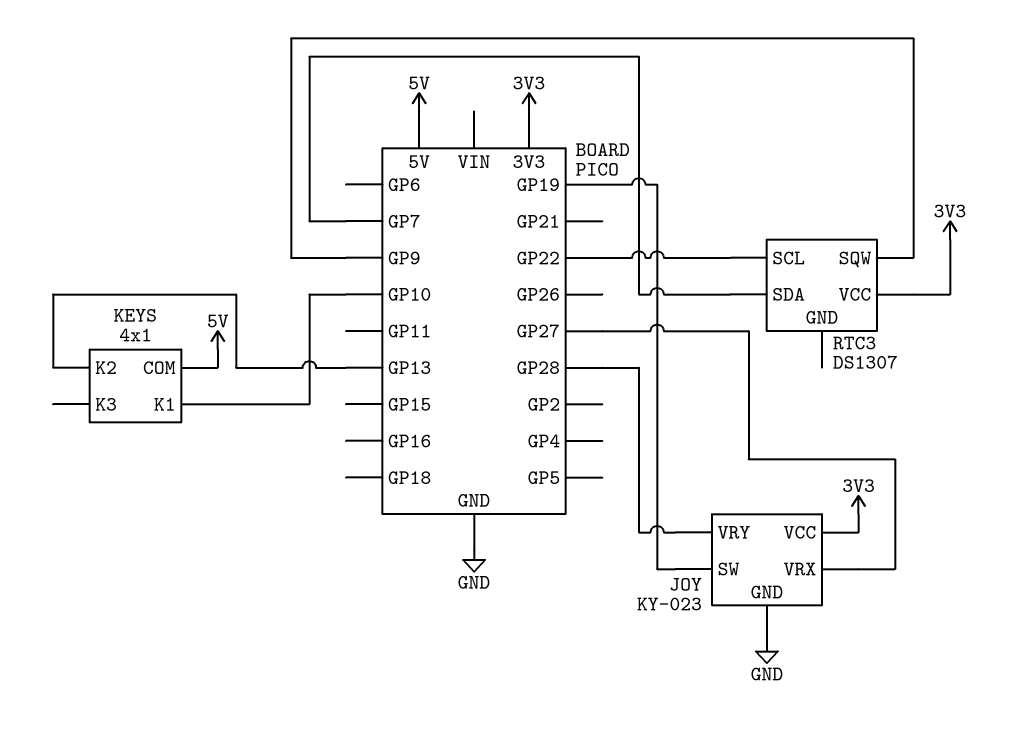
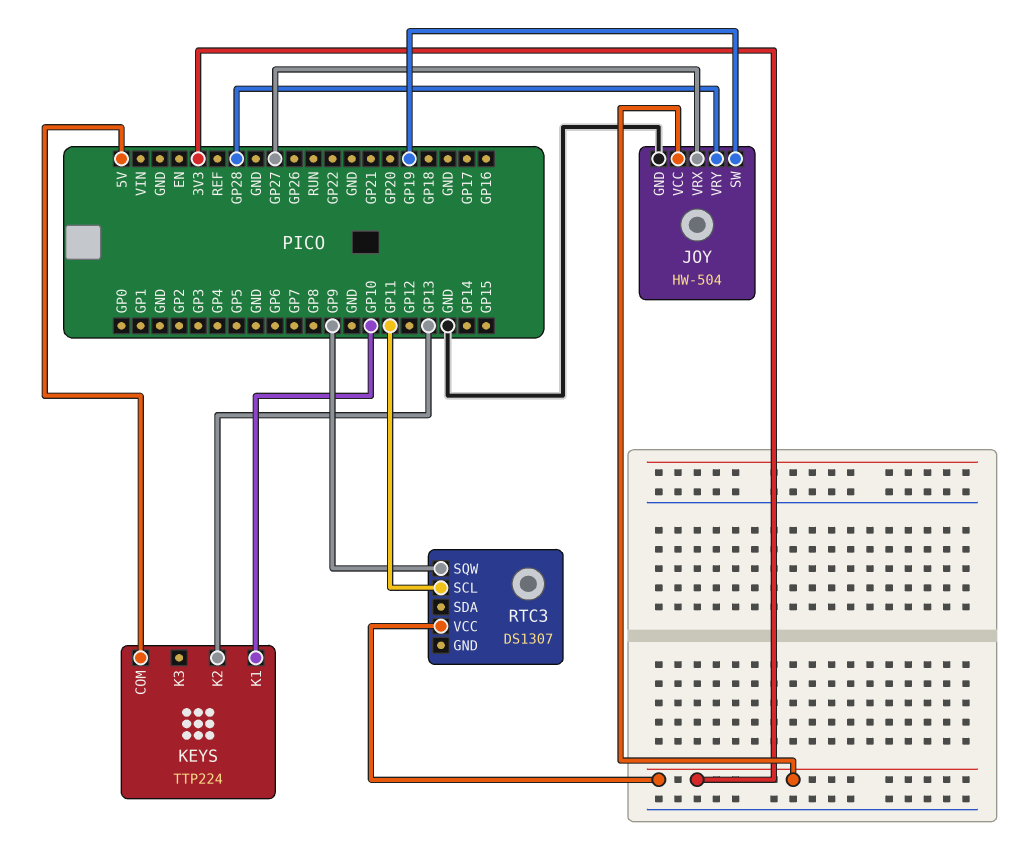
JOY: KY-023 -> HW-504
KEYS: 4x1 -> TTP224
RTC3 pin SCL: GP22 -> GP11
RTC3 pin SDA: GP7 -> none

